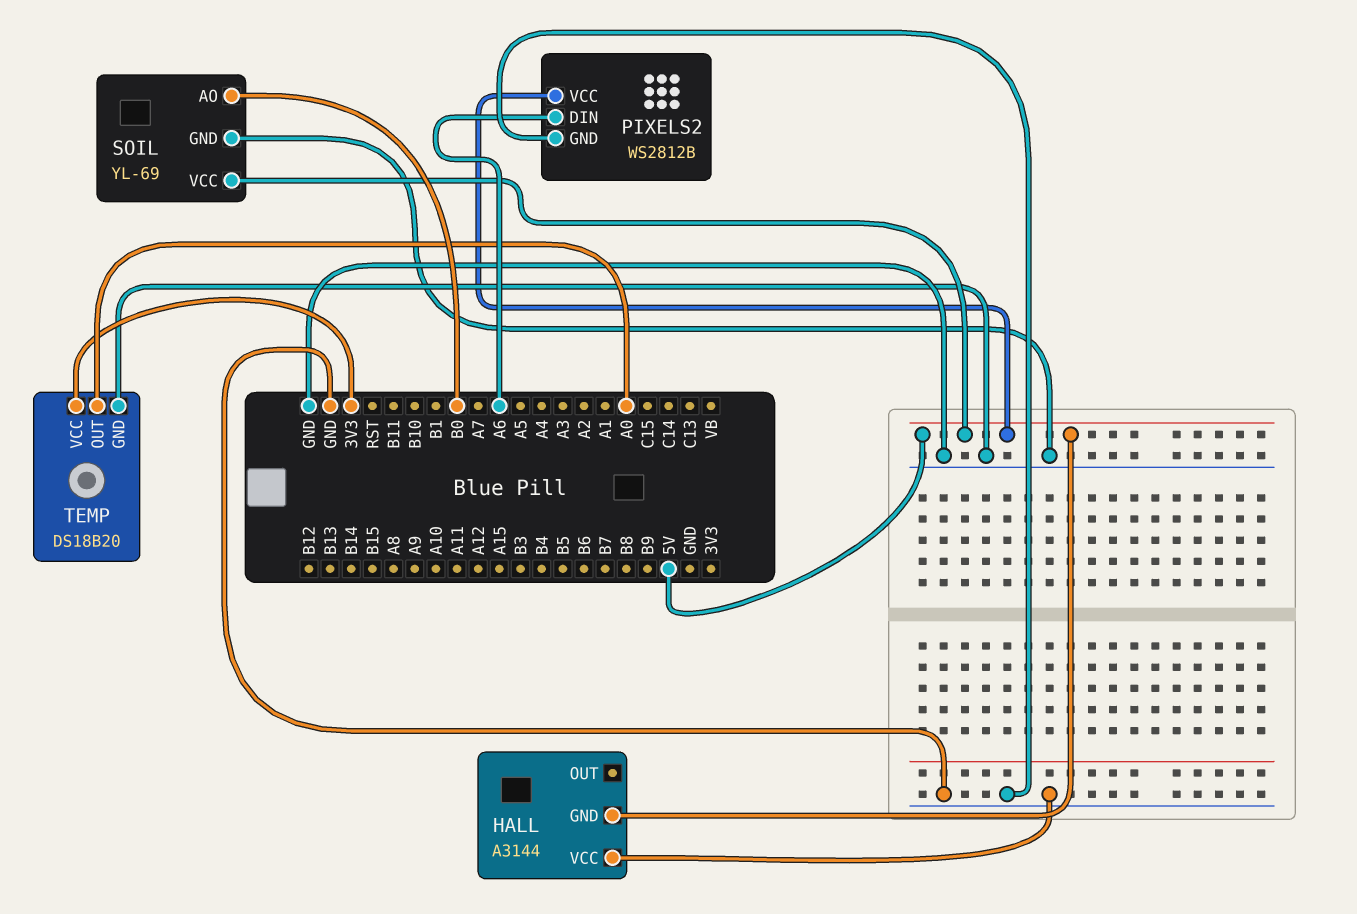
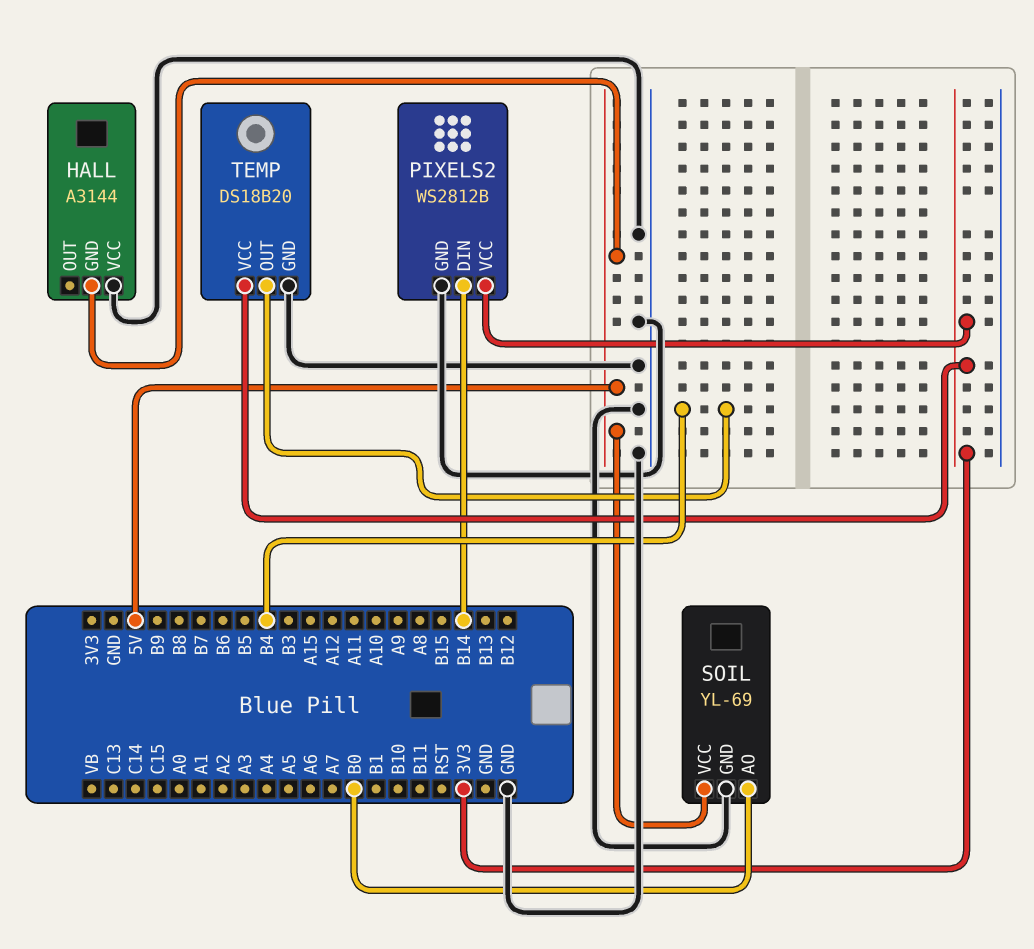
PIXELS2 pin DIN: A6 -> B14
PIXELS2 pin VCC: 5V -> 3V3
TEMP pin OUT: A0 -> B4

